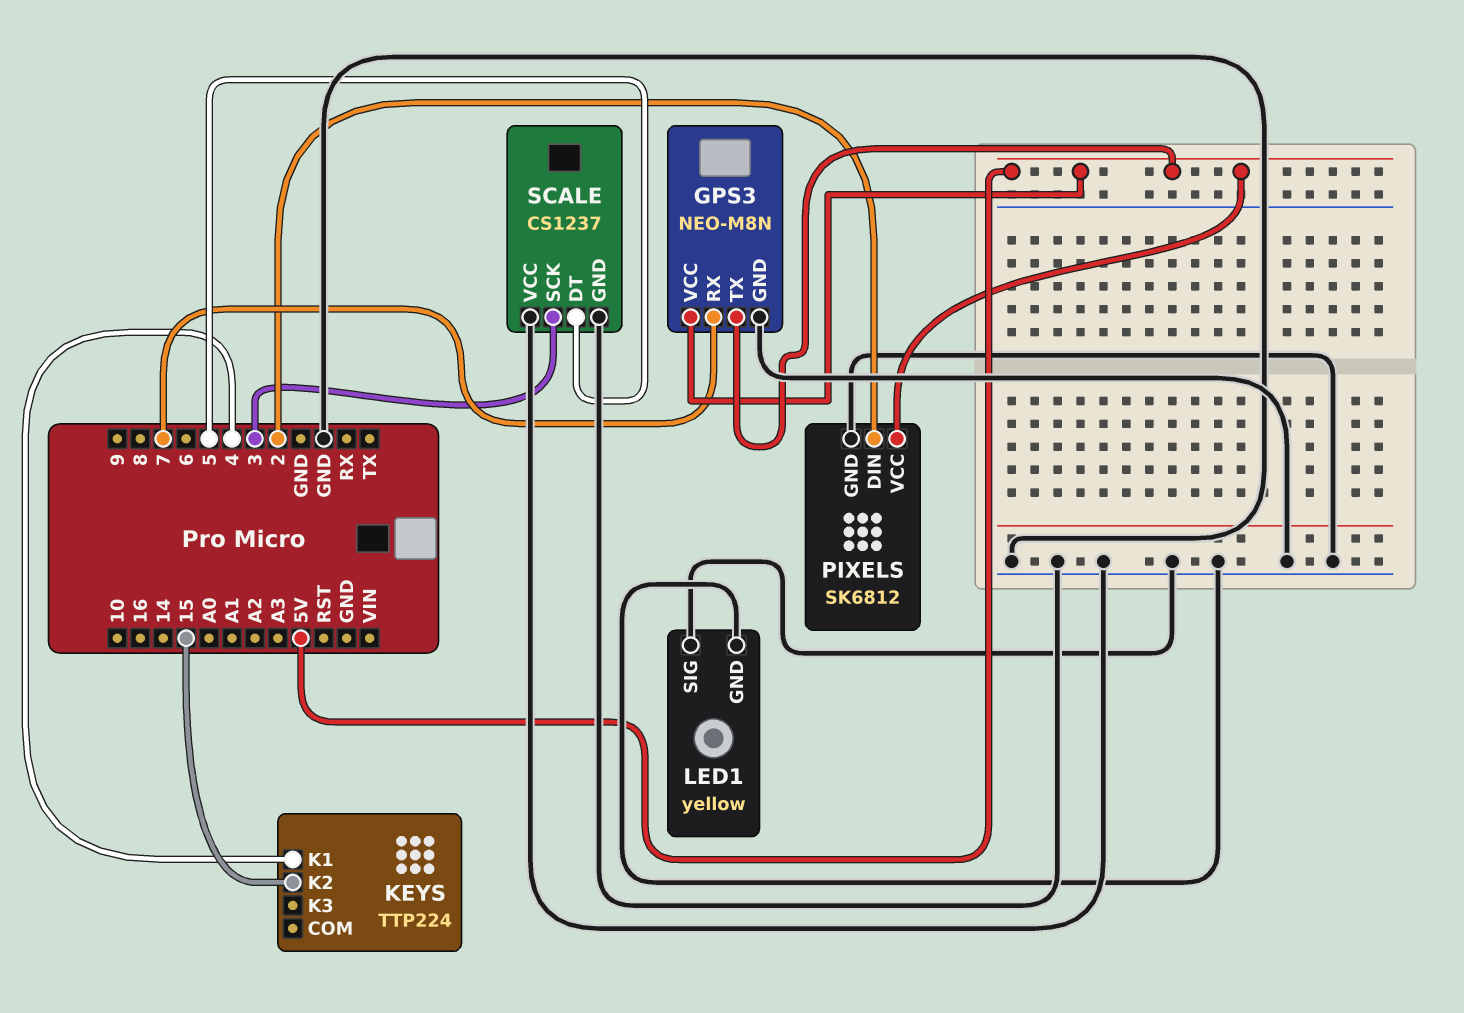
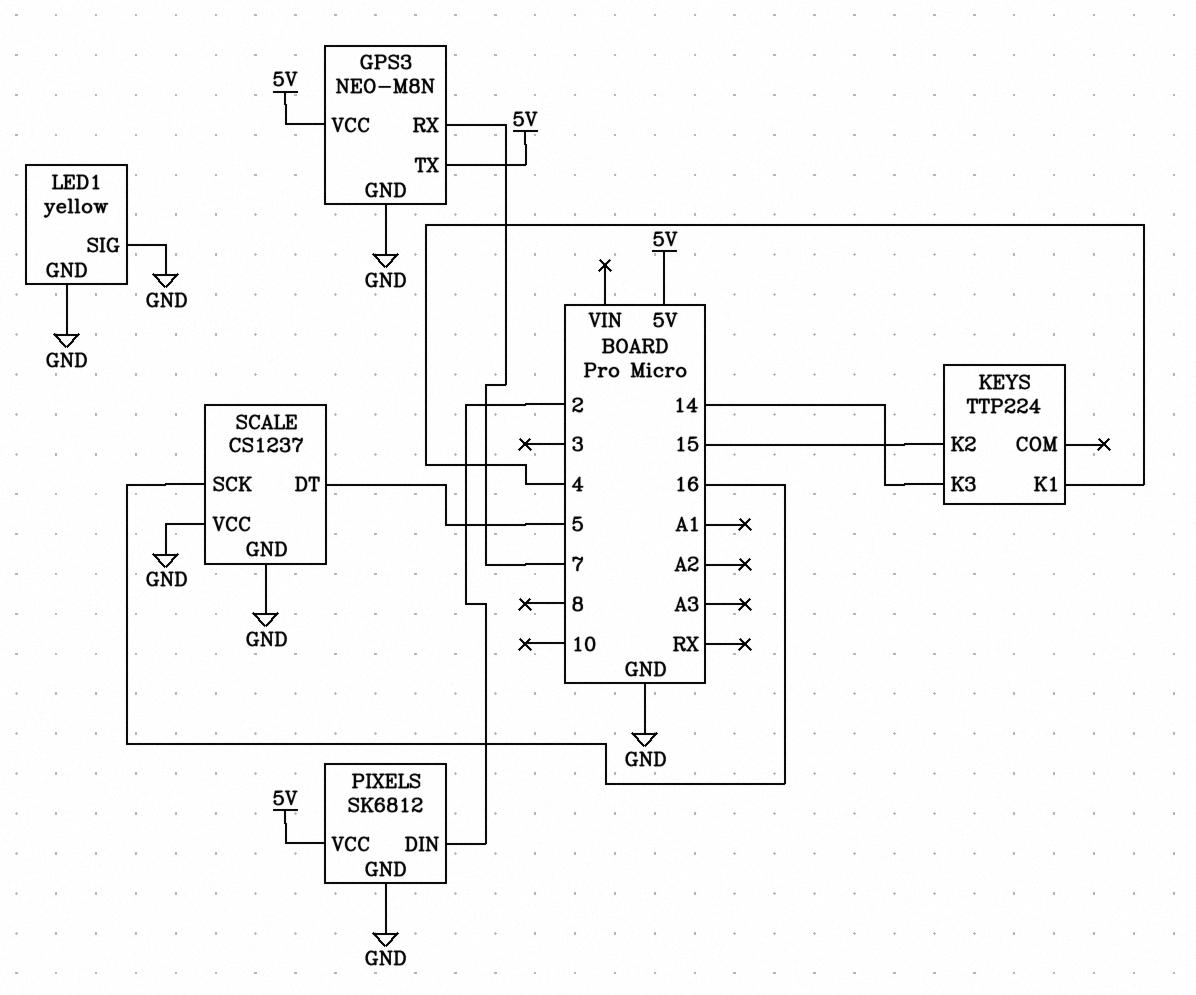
KEYS pin K3: none -> 14
SCALE pin SCK: 3 -> 16

